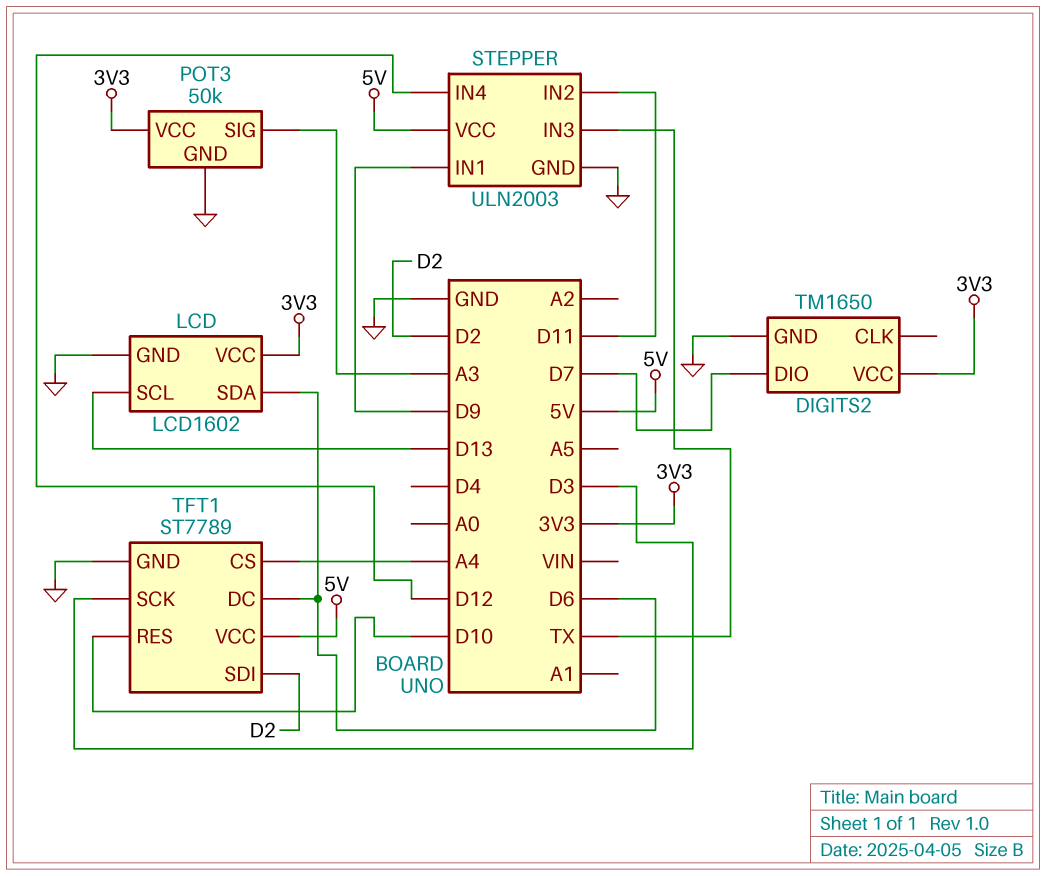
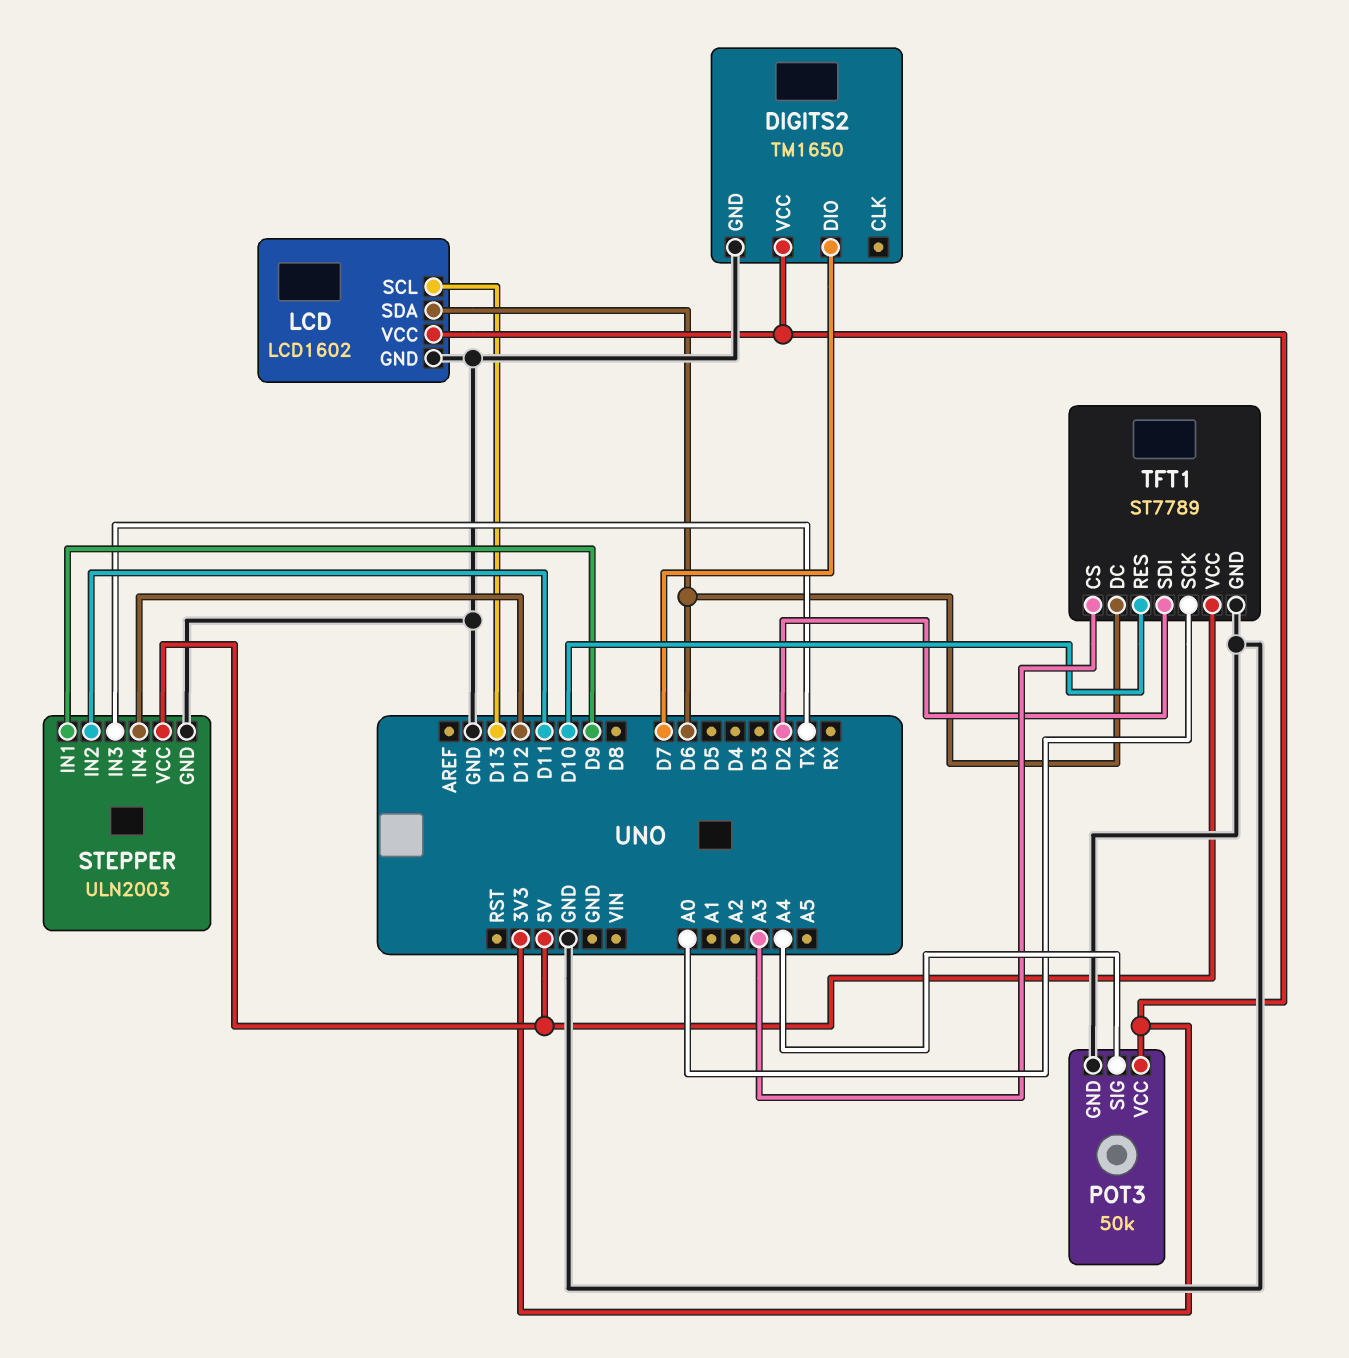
POT3 pin SIG: A3 -> A4
TFT1 pin CS: A4 -> A3
TFT1 pin SCK: D3 -> A0

